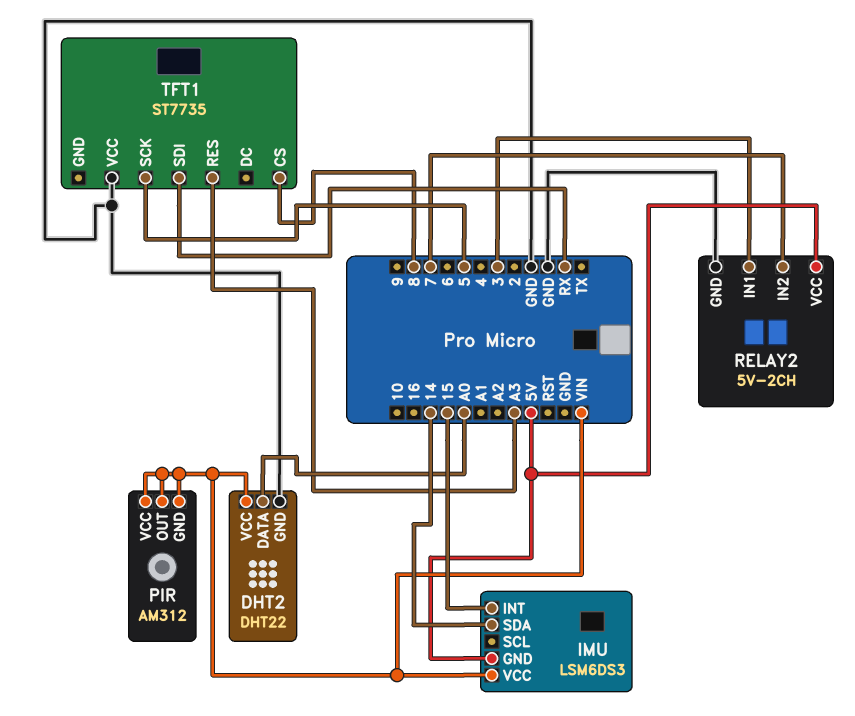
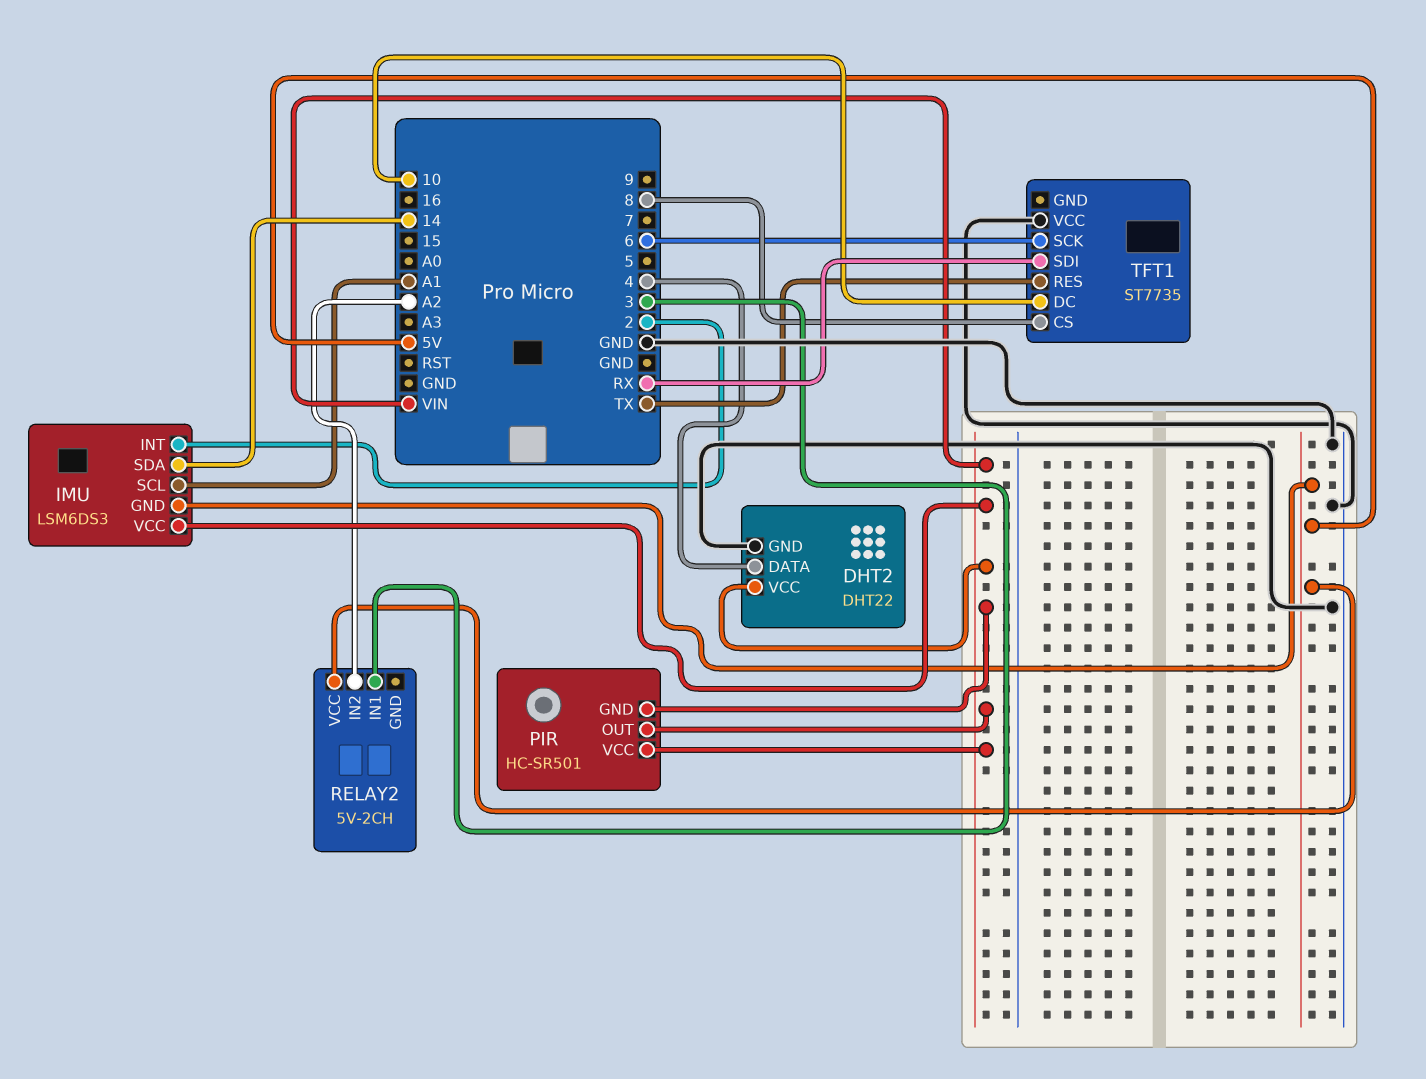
DHT2 pin DATA: A0 -> 4
IMU pin INT: 15 -> 2
IMU pin SCL: none -> A1
PIR: AM312 -> HC-SR501
RELAY2 pin GND: GND -> none
RELAY2 pin IN2: 7 -> A2
TFT1 pin DC: none -> 10
TFT1 pin RES: A3 -> TX
TFT1 pin SCK: 5 -> 6

